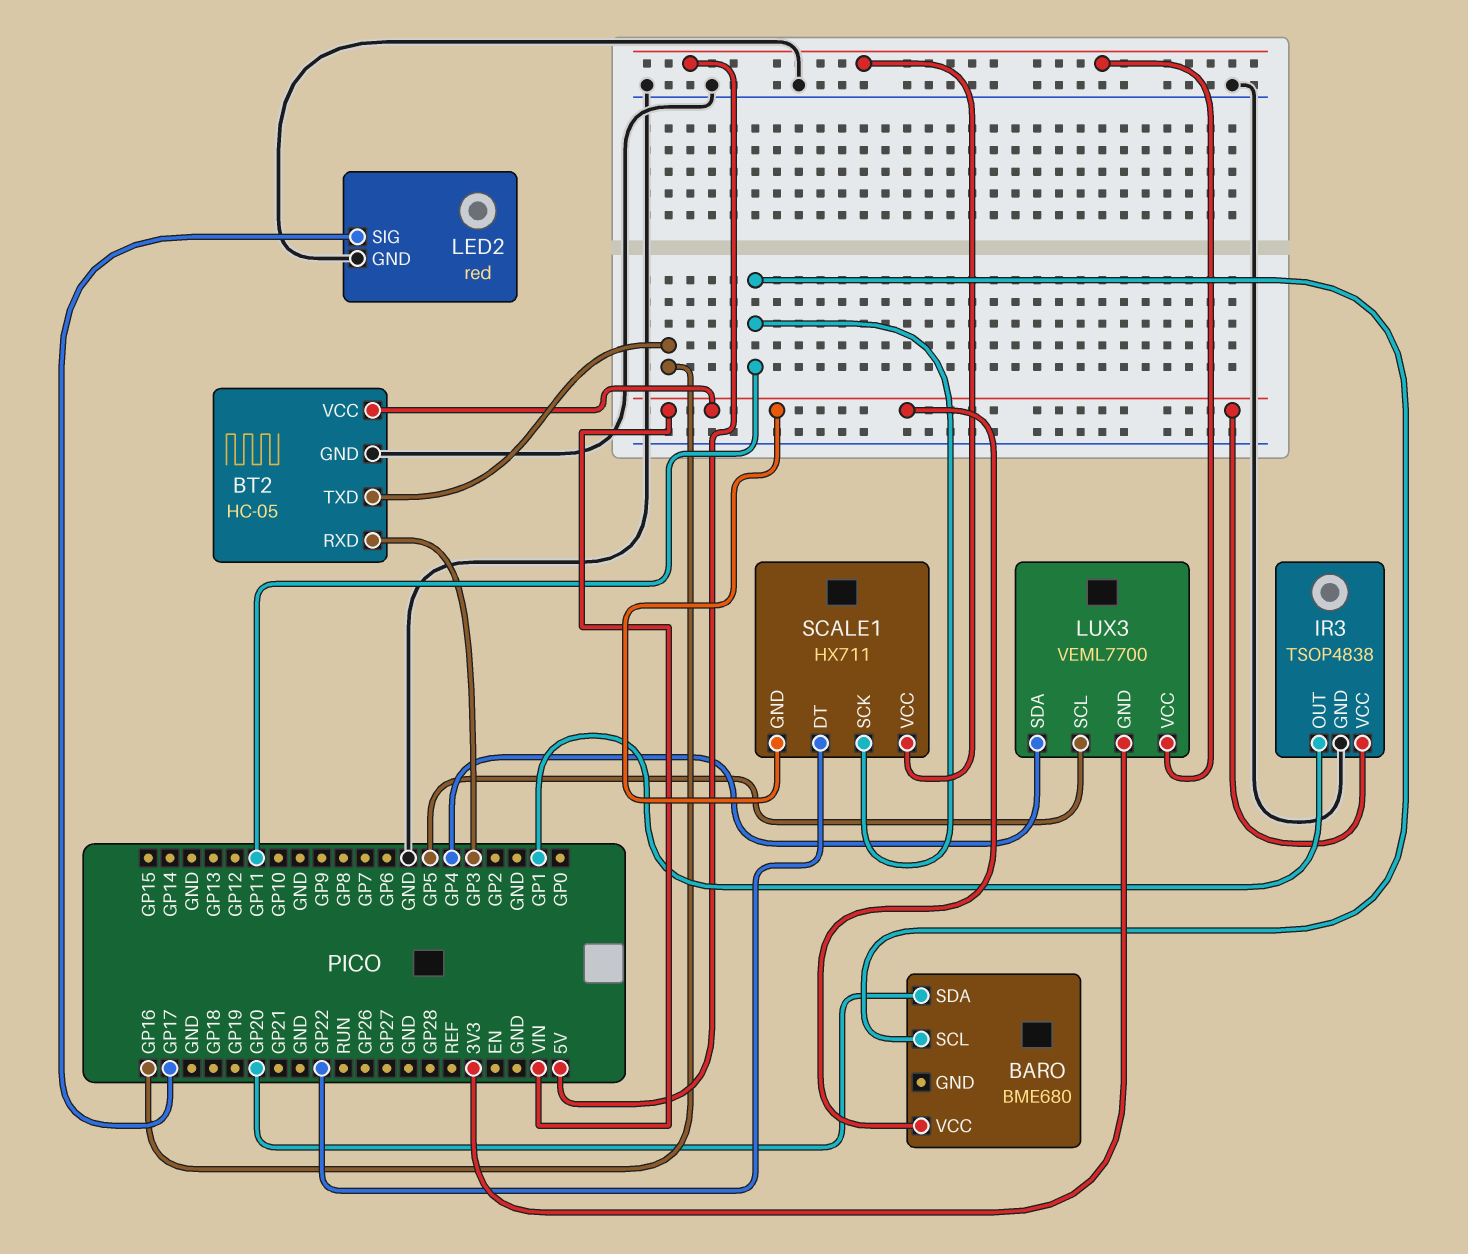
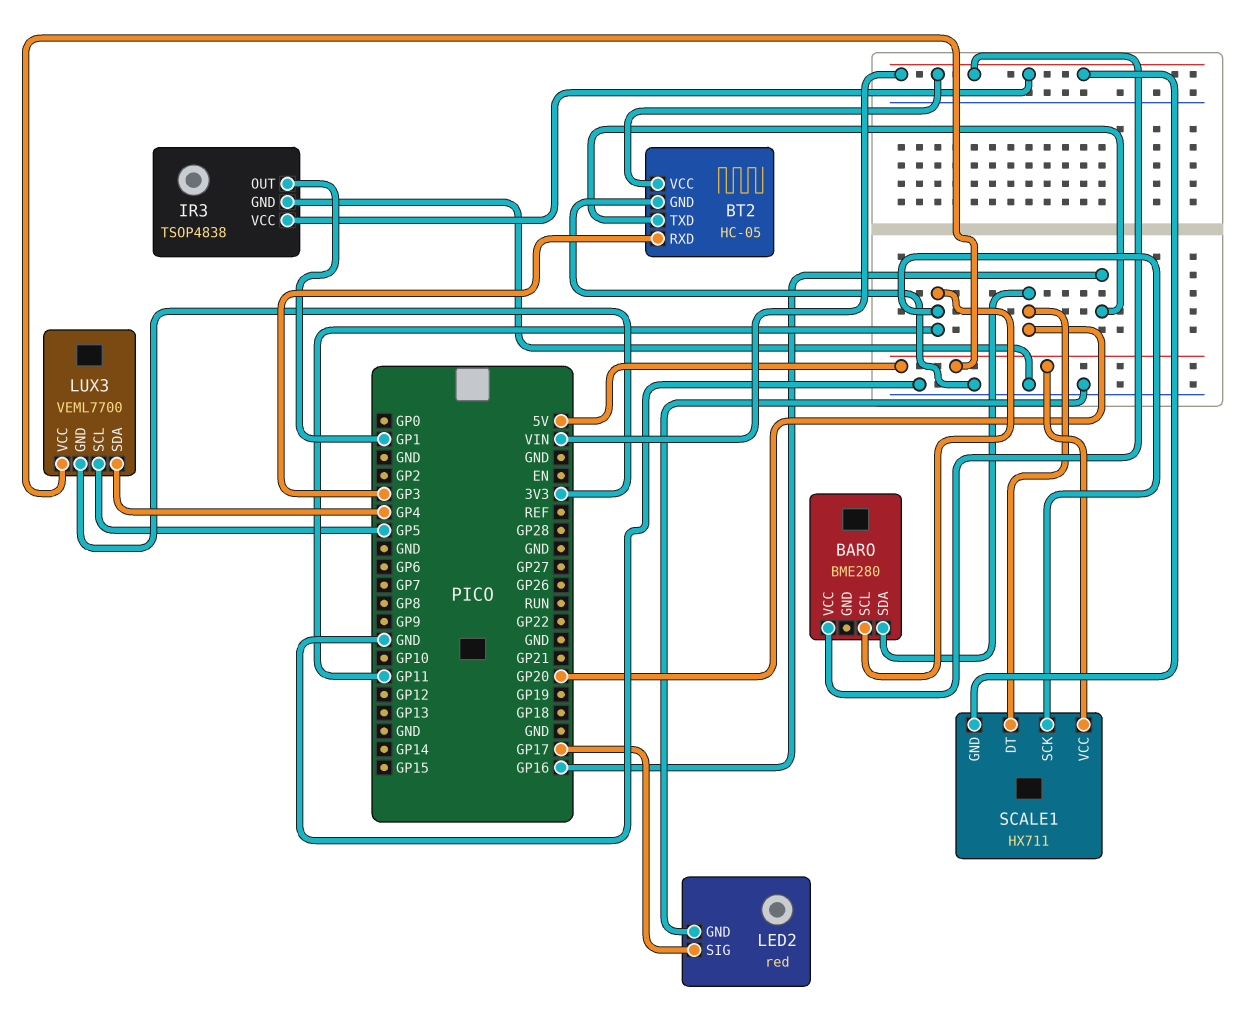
BARO: BME680 -> BME280
SCALE1 pin DT: GP22 -> GP20

